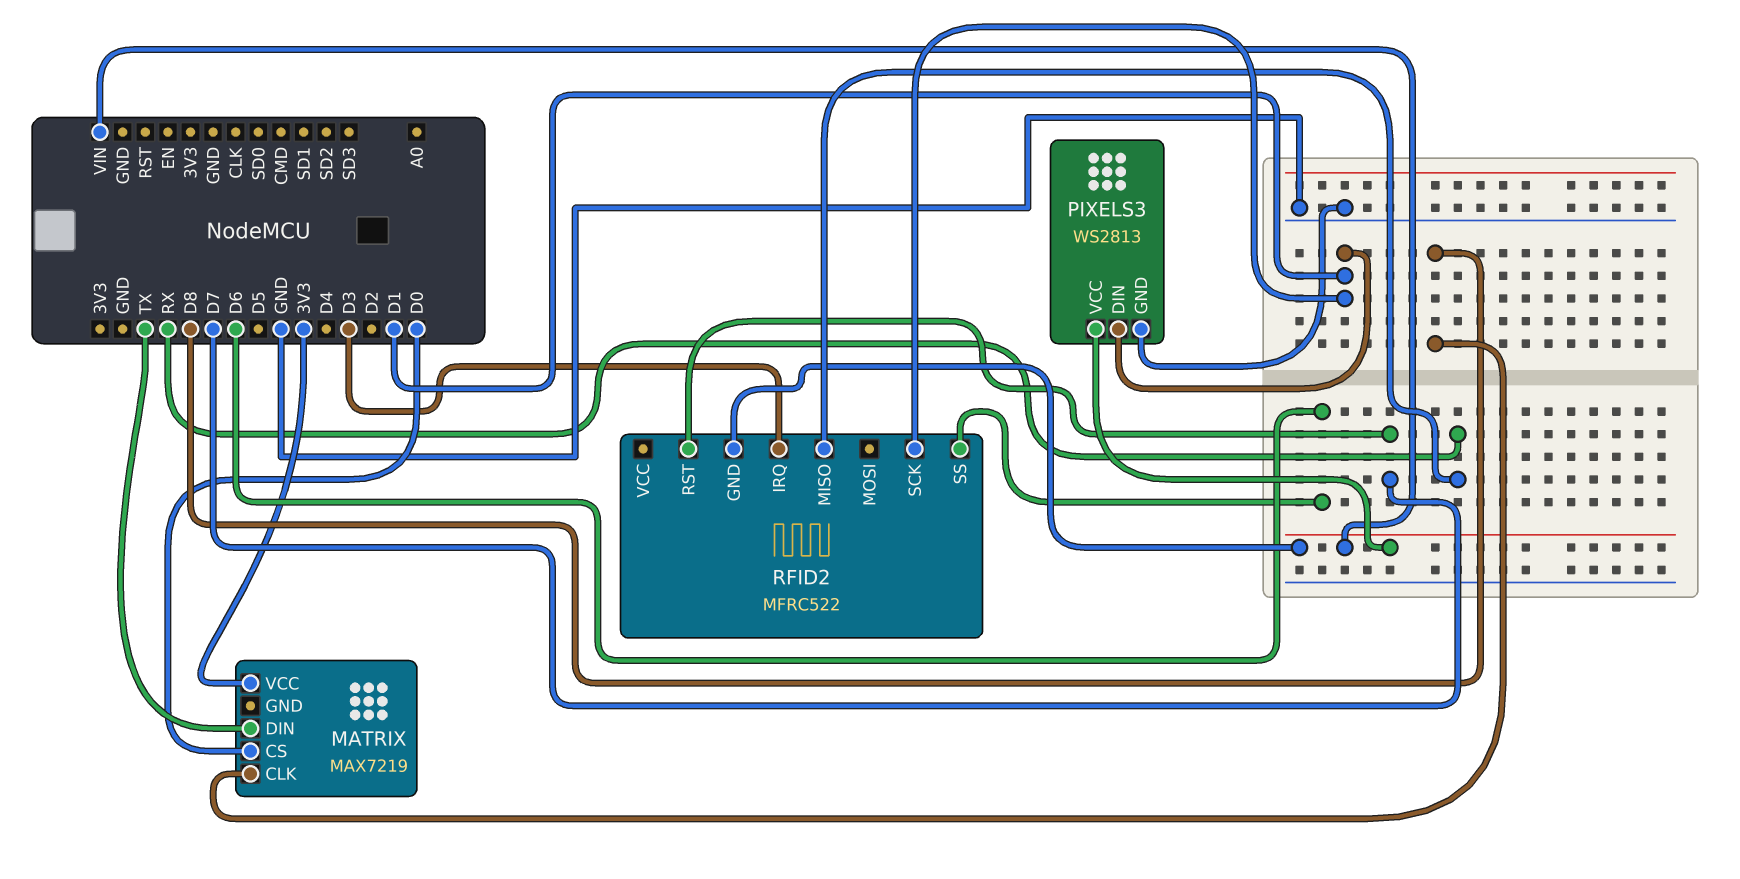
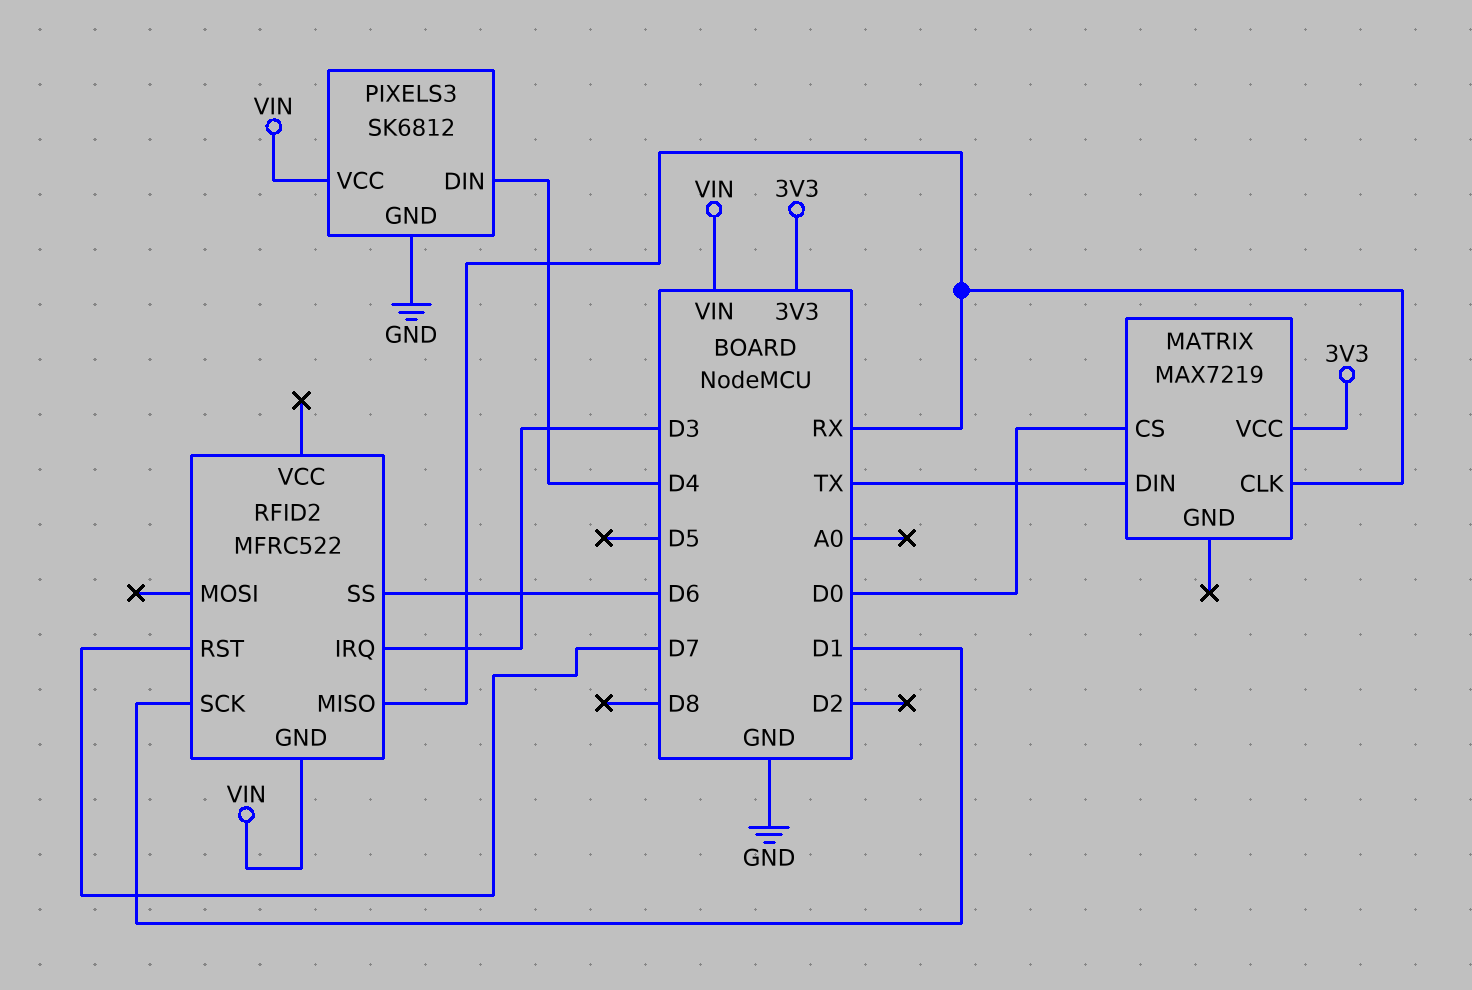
MATRIX pin CLK: D8 -> RX
PIXELS3: WS2813 -> SK6812
PIXELS3 pin DIN: D1 -> D4

